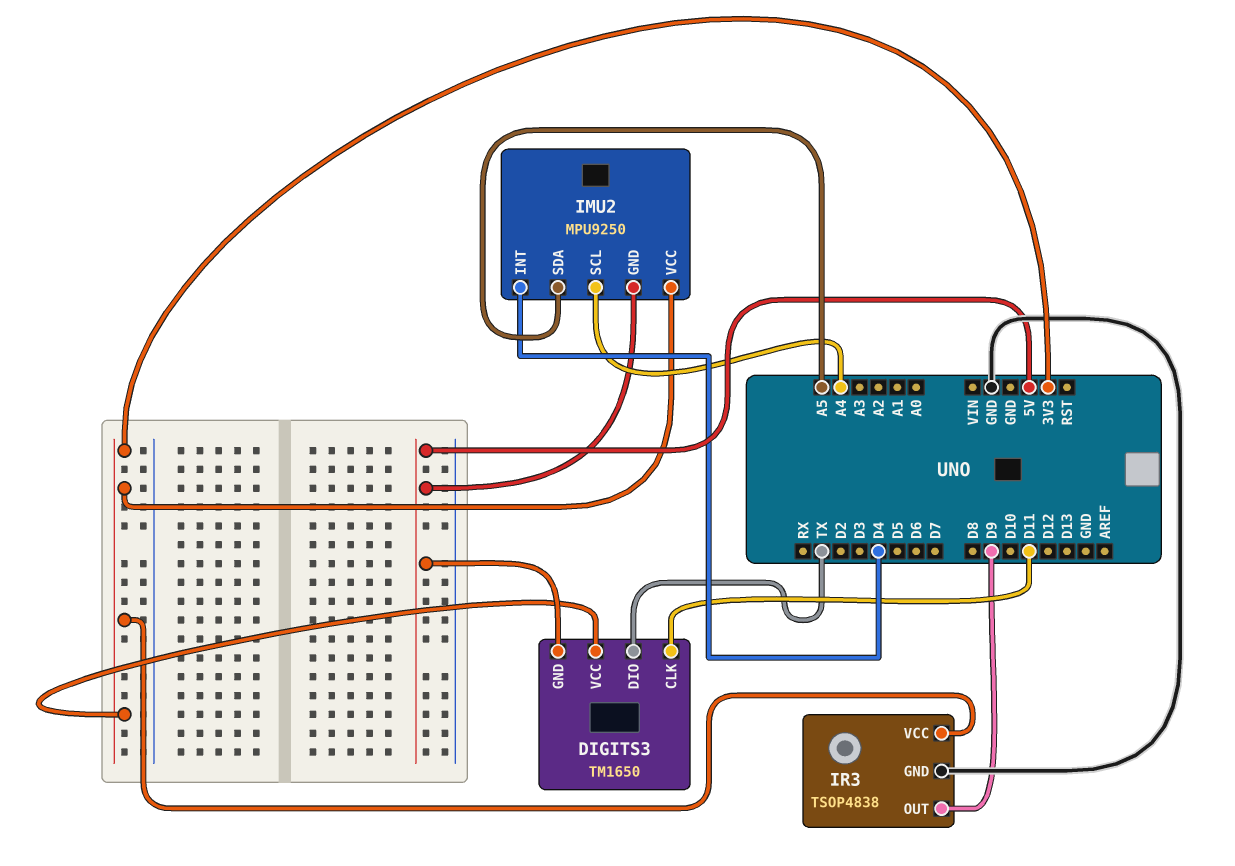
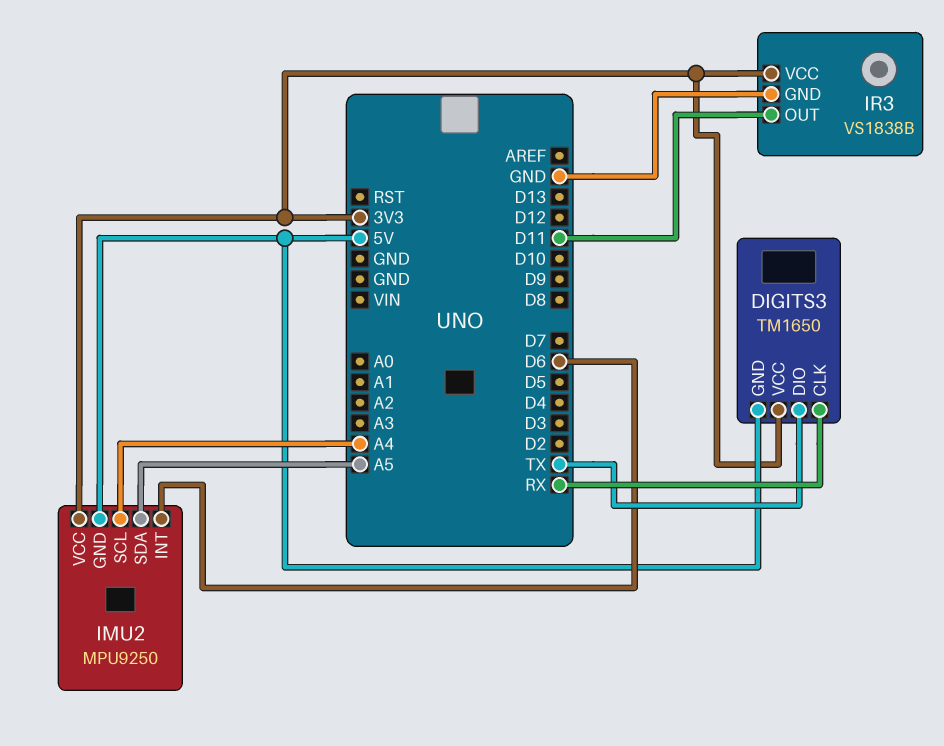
DIGITS3 pin CLK: D11 -> RX
IMU2 pin INT: D4 -> D6
IR3: TSOP4838 -> VS1838B
IR3 pin OUT: D9 -> D11

